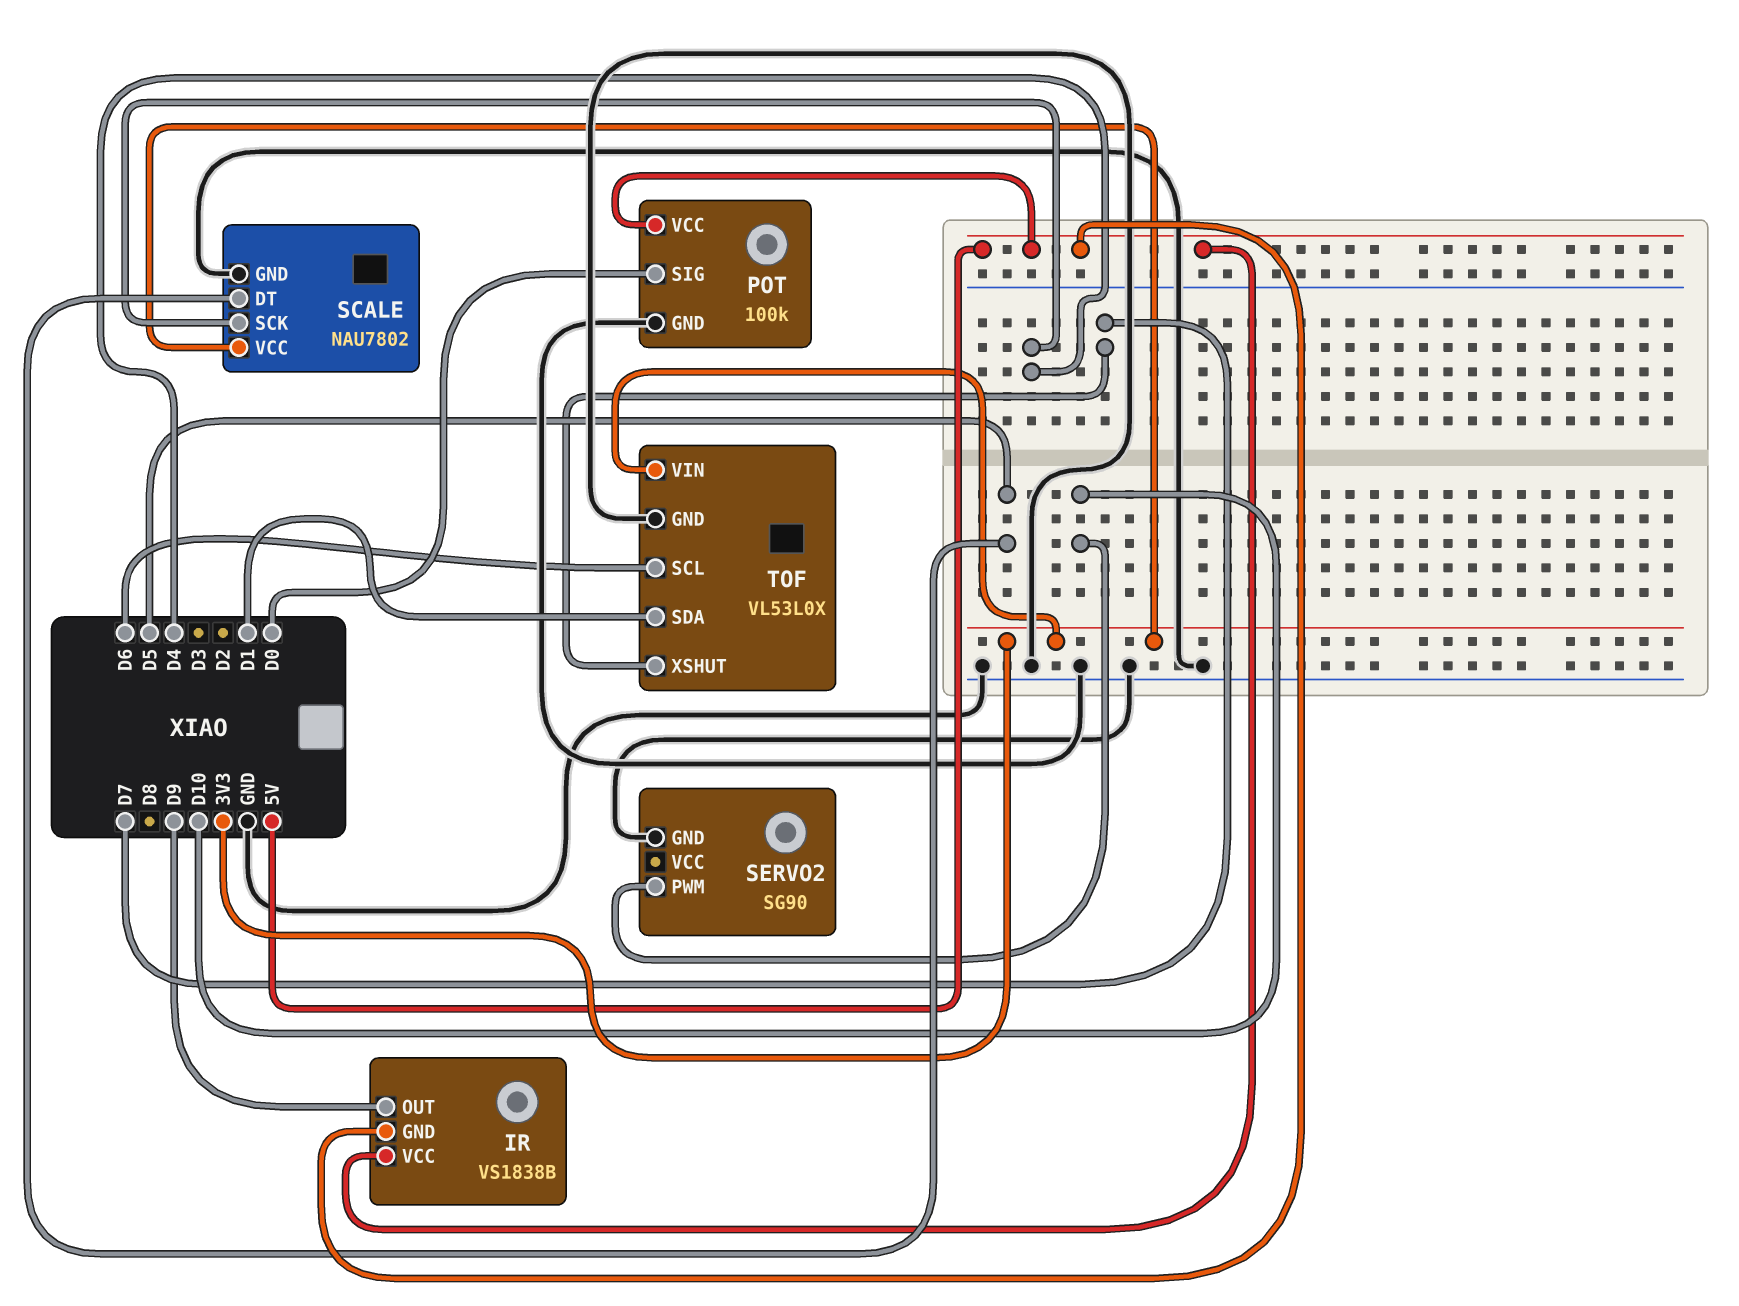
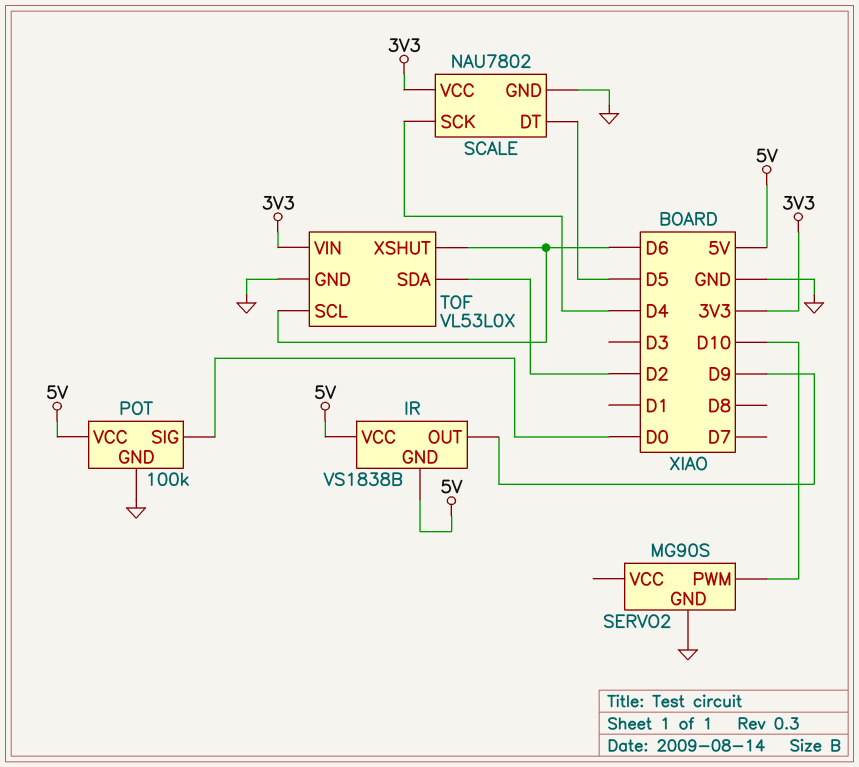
SERVO2: SG90 -> MG90S
TOF pin SDA: D1 -> D2
TOF pin XSHUT: D7 -> D6

